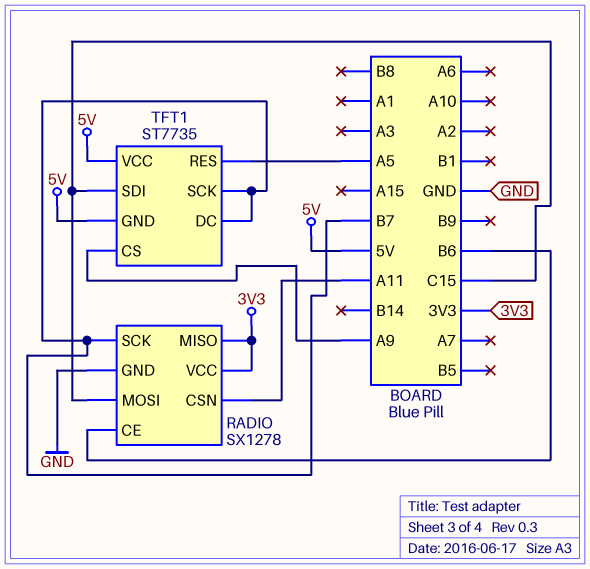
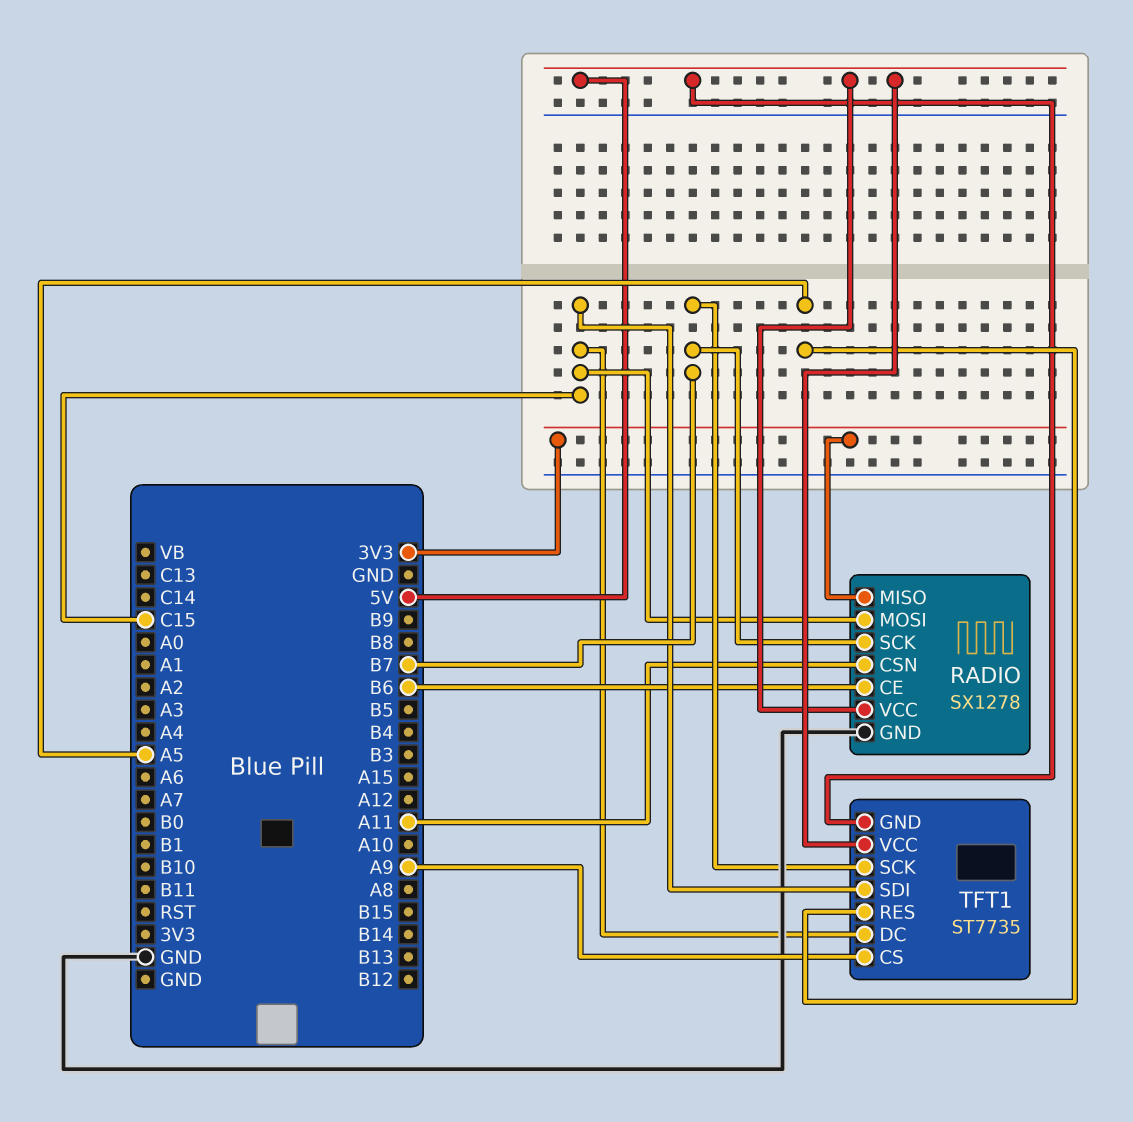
RADIO pin VCC: 3V3 -> 5V
TFT1 pin DC: B7 -> C15

